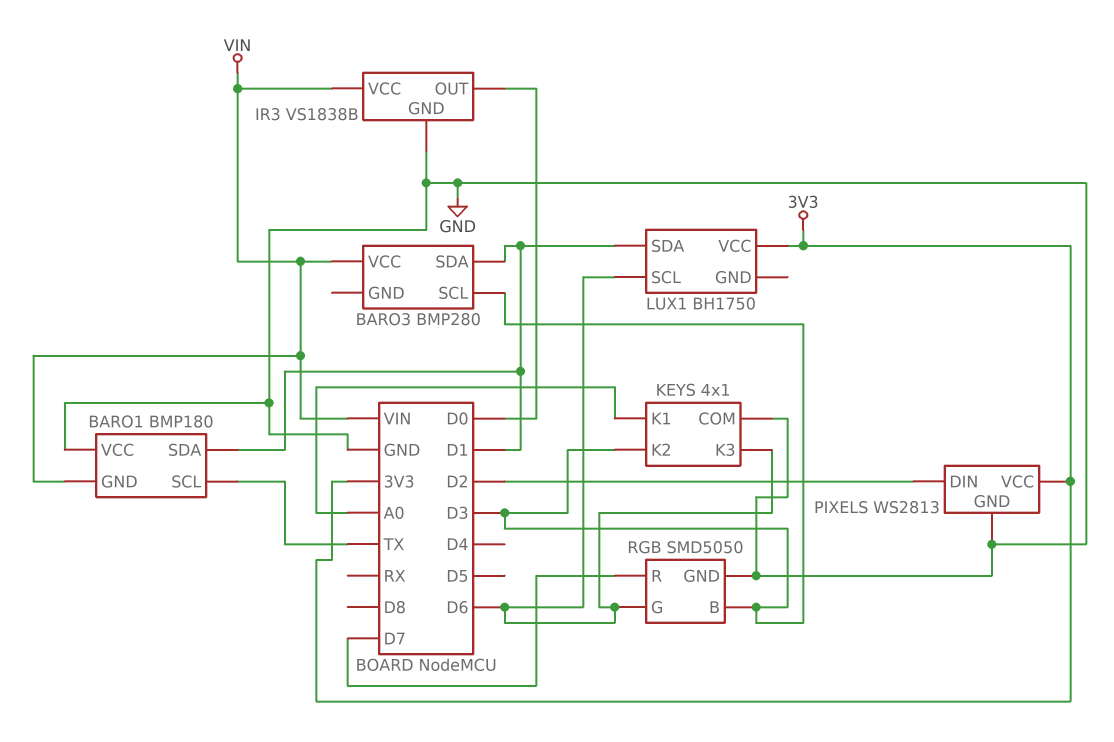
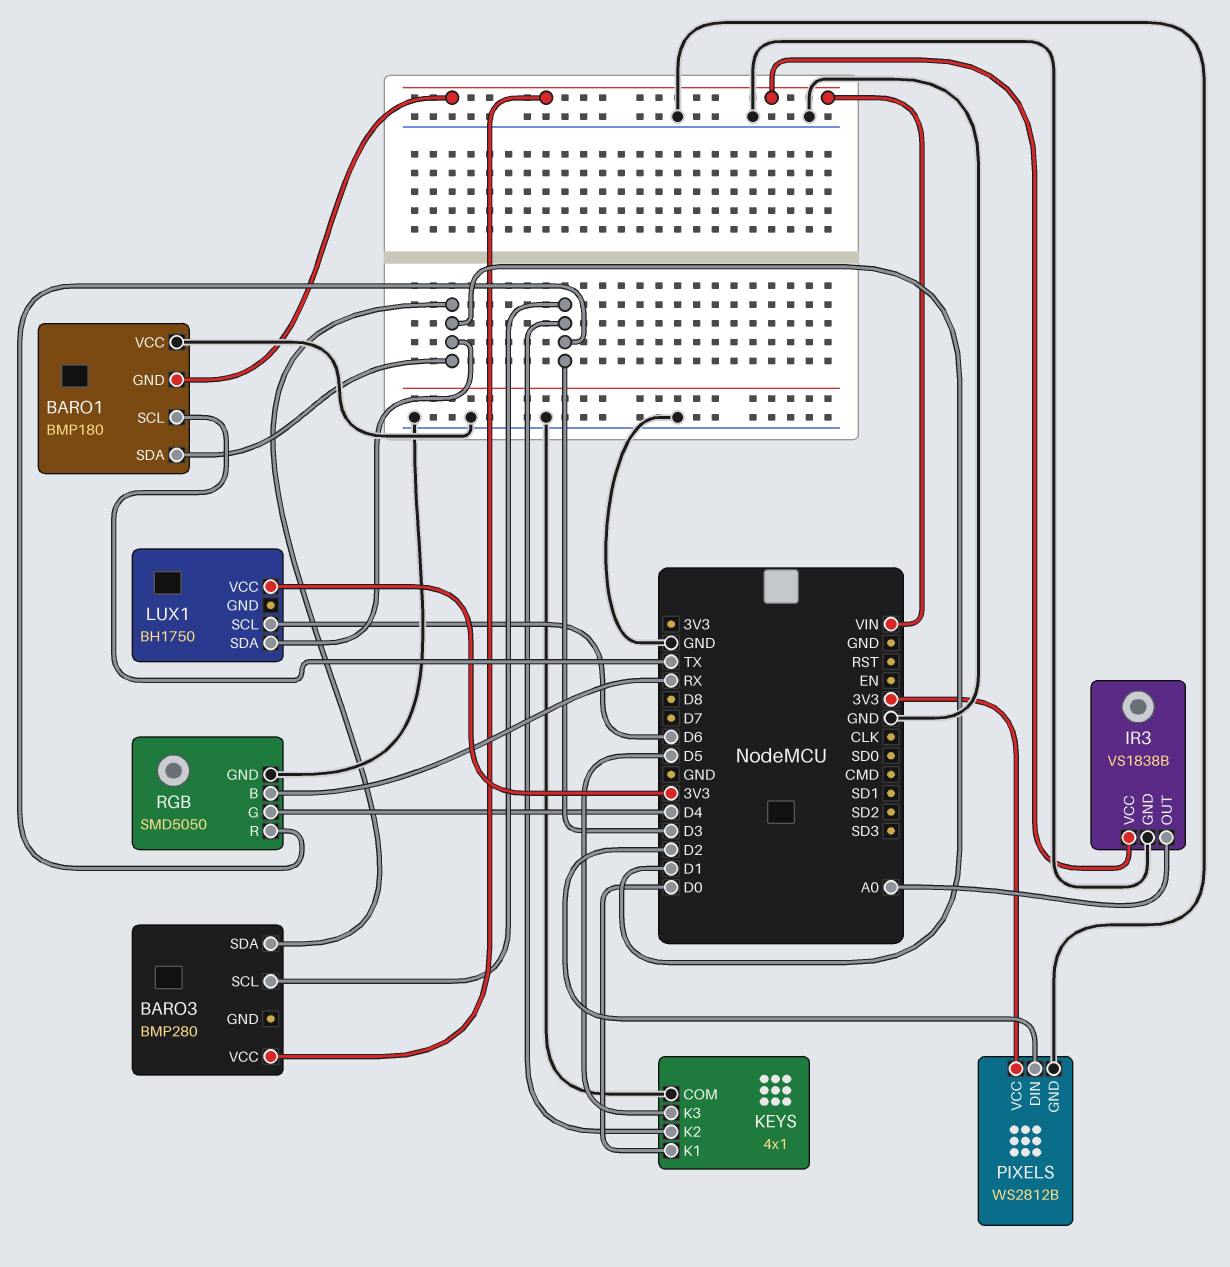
IR3 pin OUT: D0 -> A0
KEYS pin K1: A0 -> D0
KEYS pin K3: D6 -> D5
PIXELS: WS2813 -> WS2812B
RGB pin B: D3 -> RX
RGB pin G: D6 -> D4
RGB pin R: D7 -> D3

